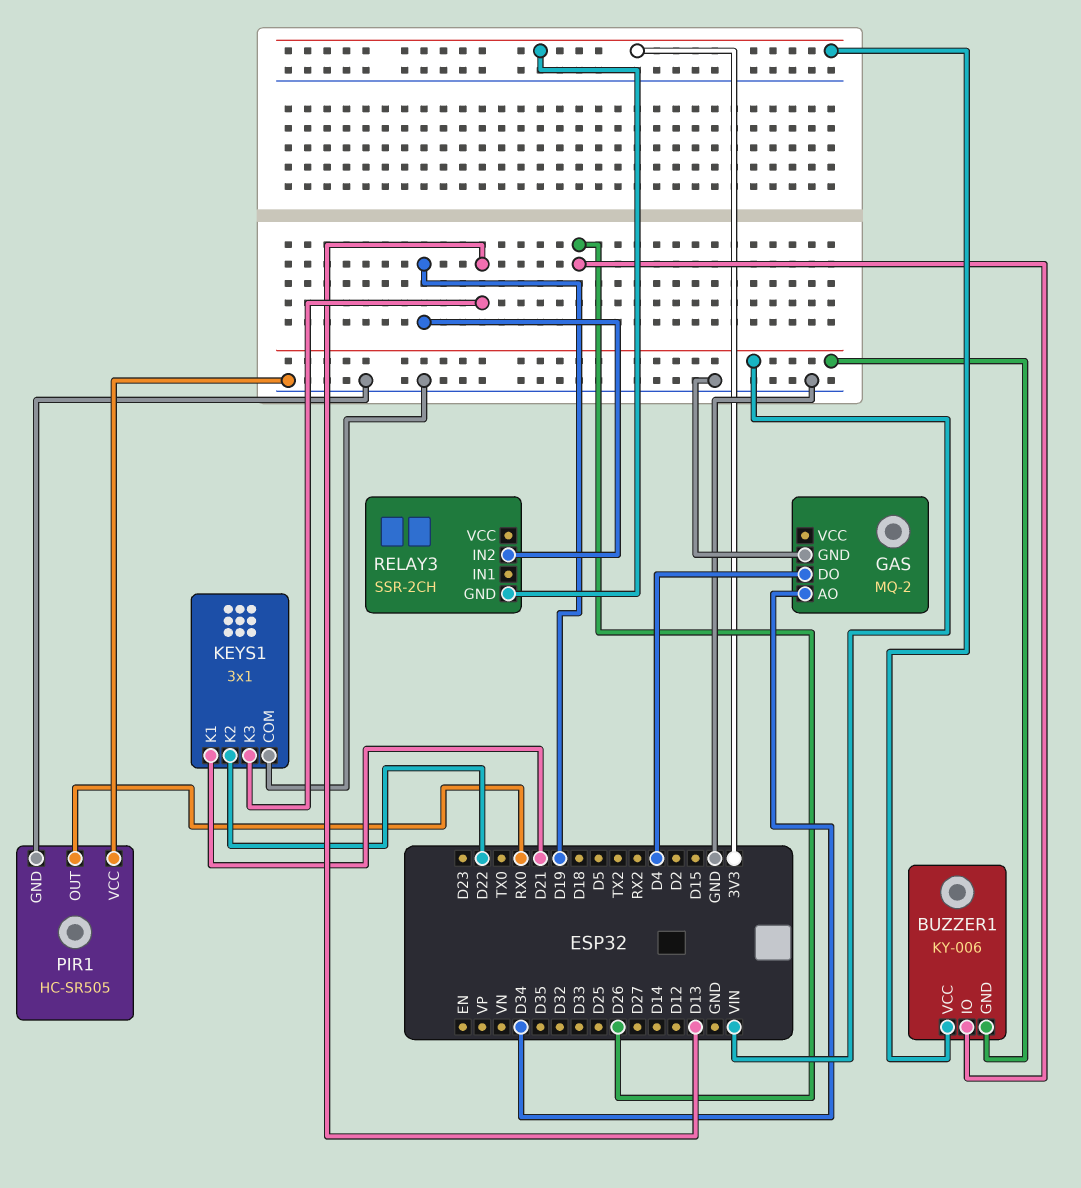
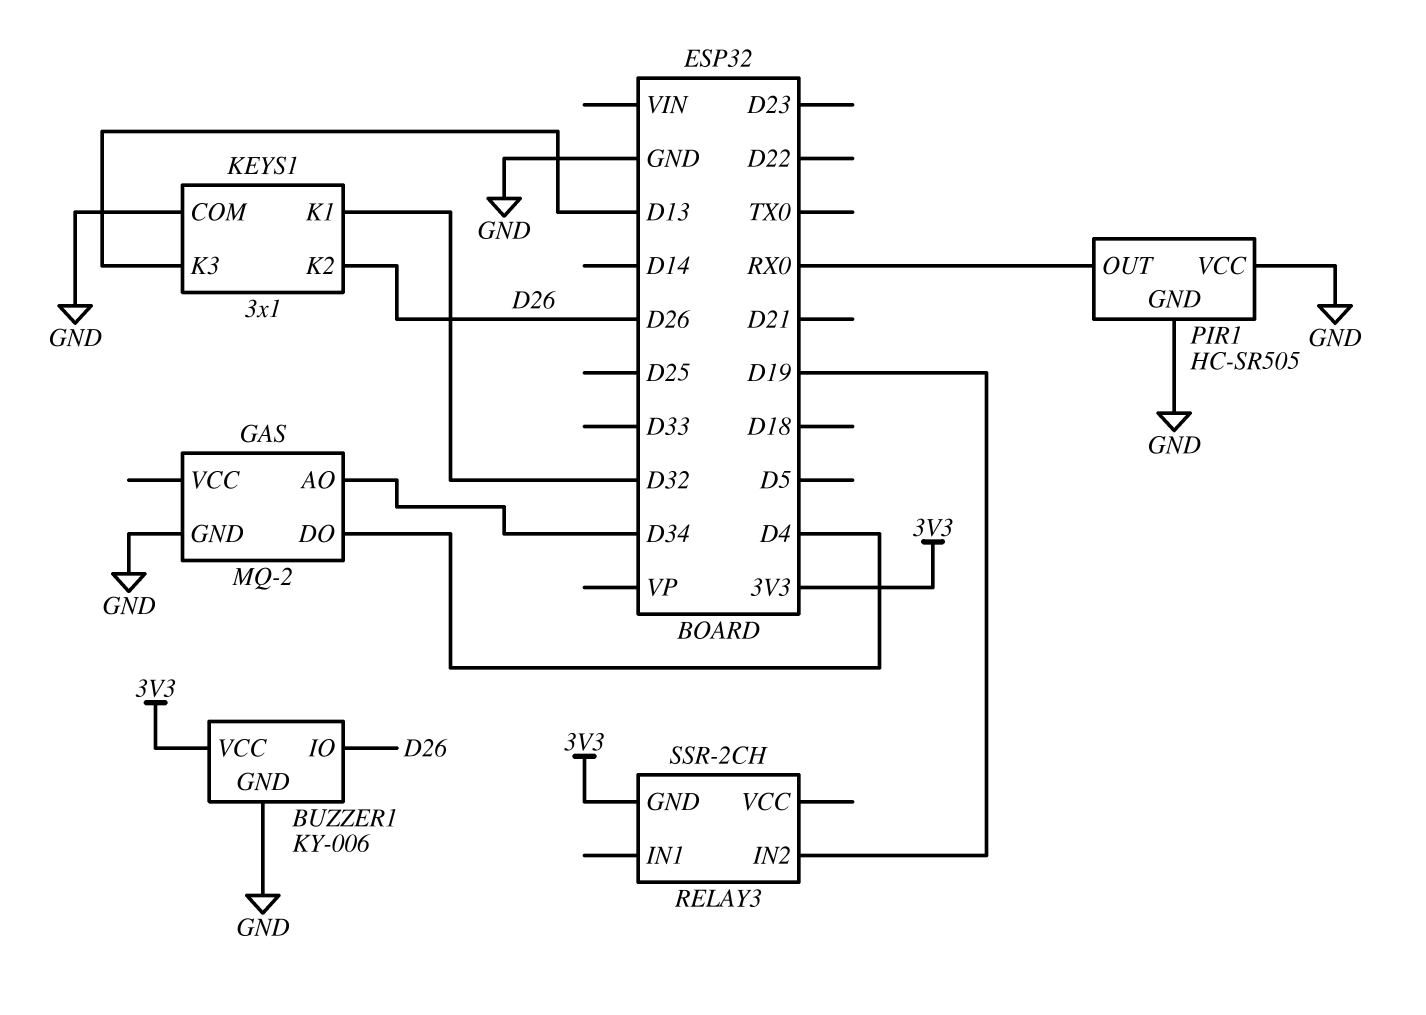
BUZZER1 pin GND: VIN -> GND
KEYS1 pin K1: D21 -> D32
KEYS1 pin K2: D22 -> D26

